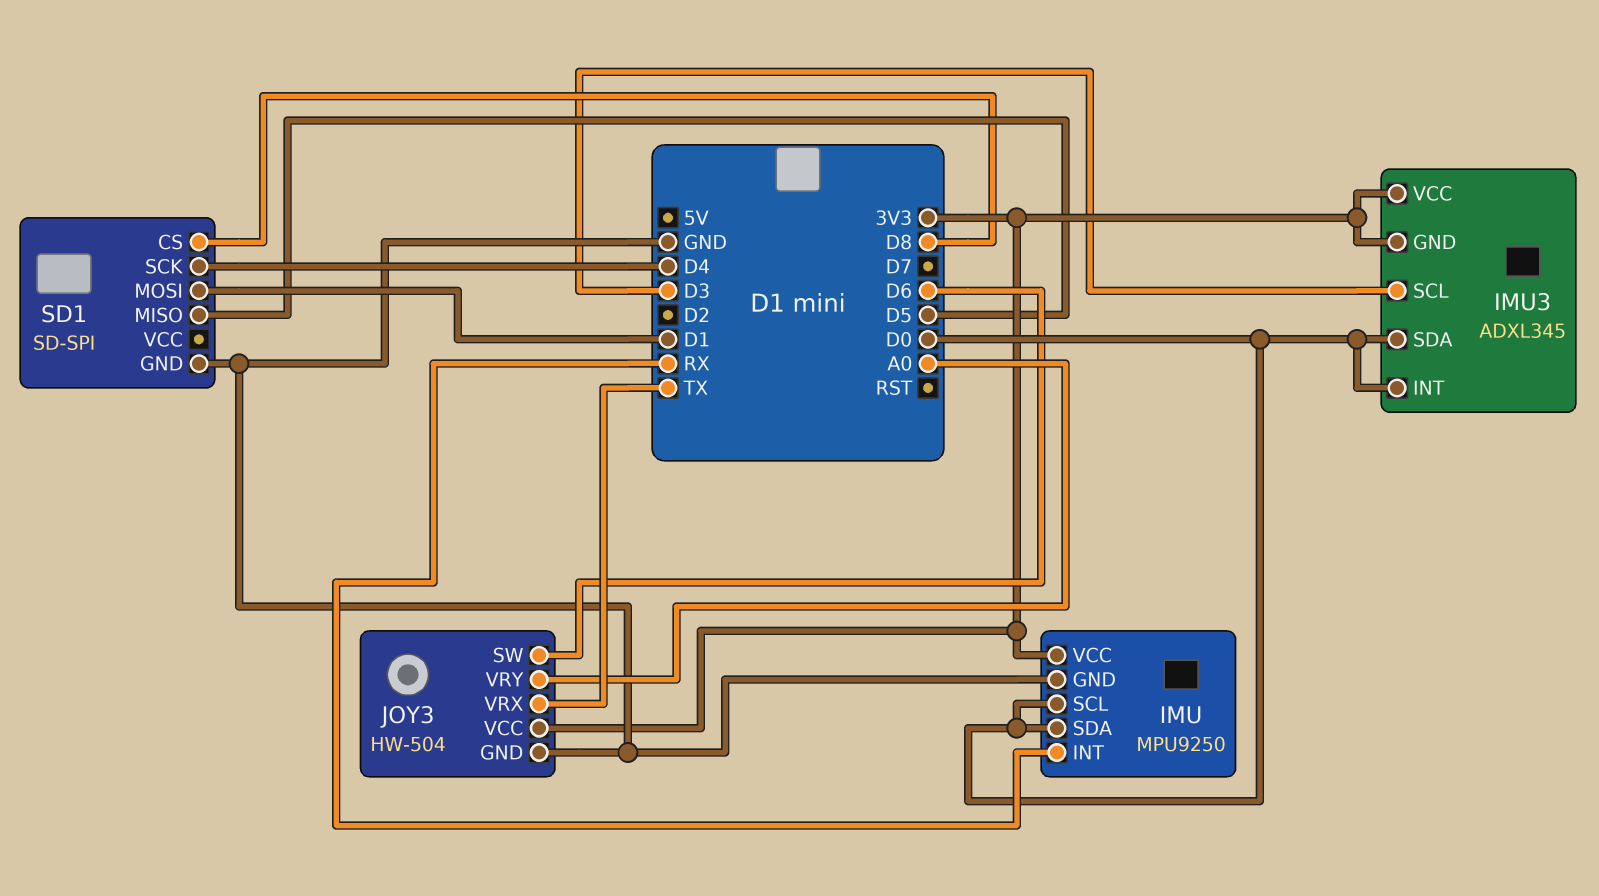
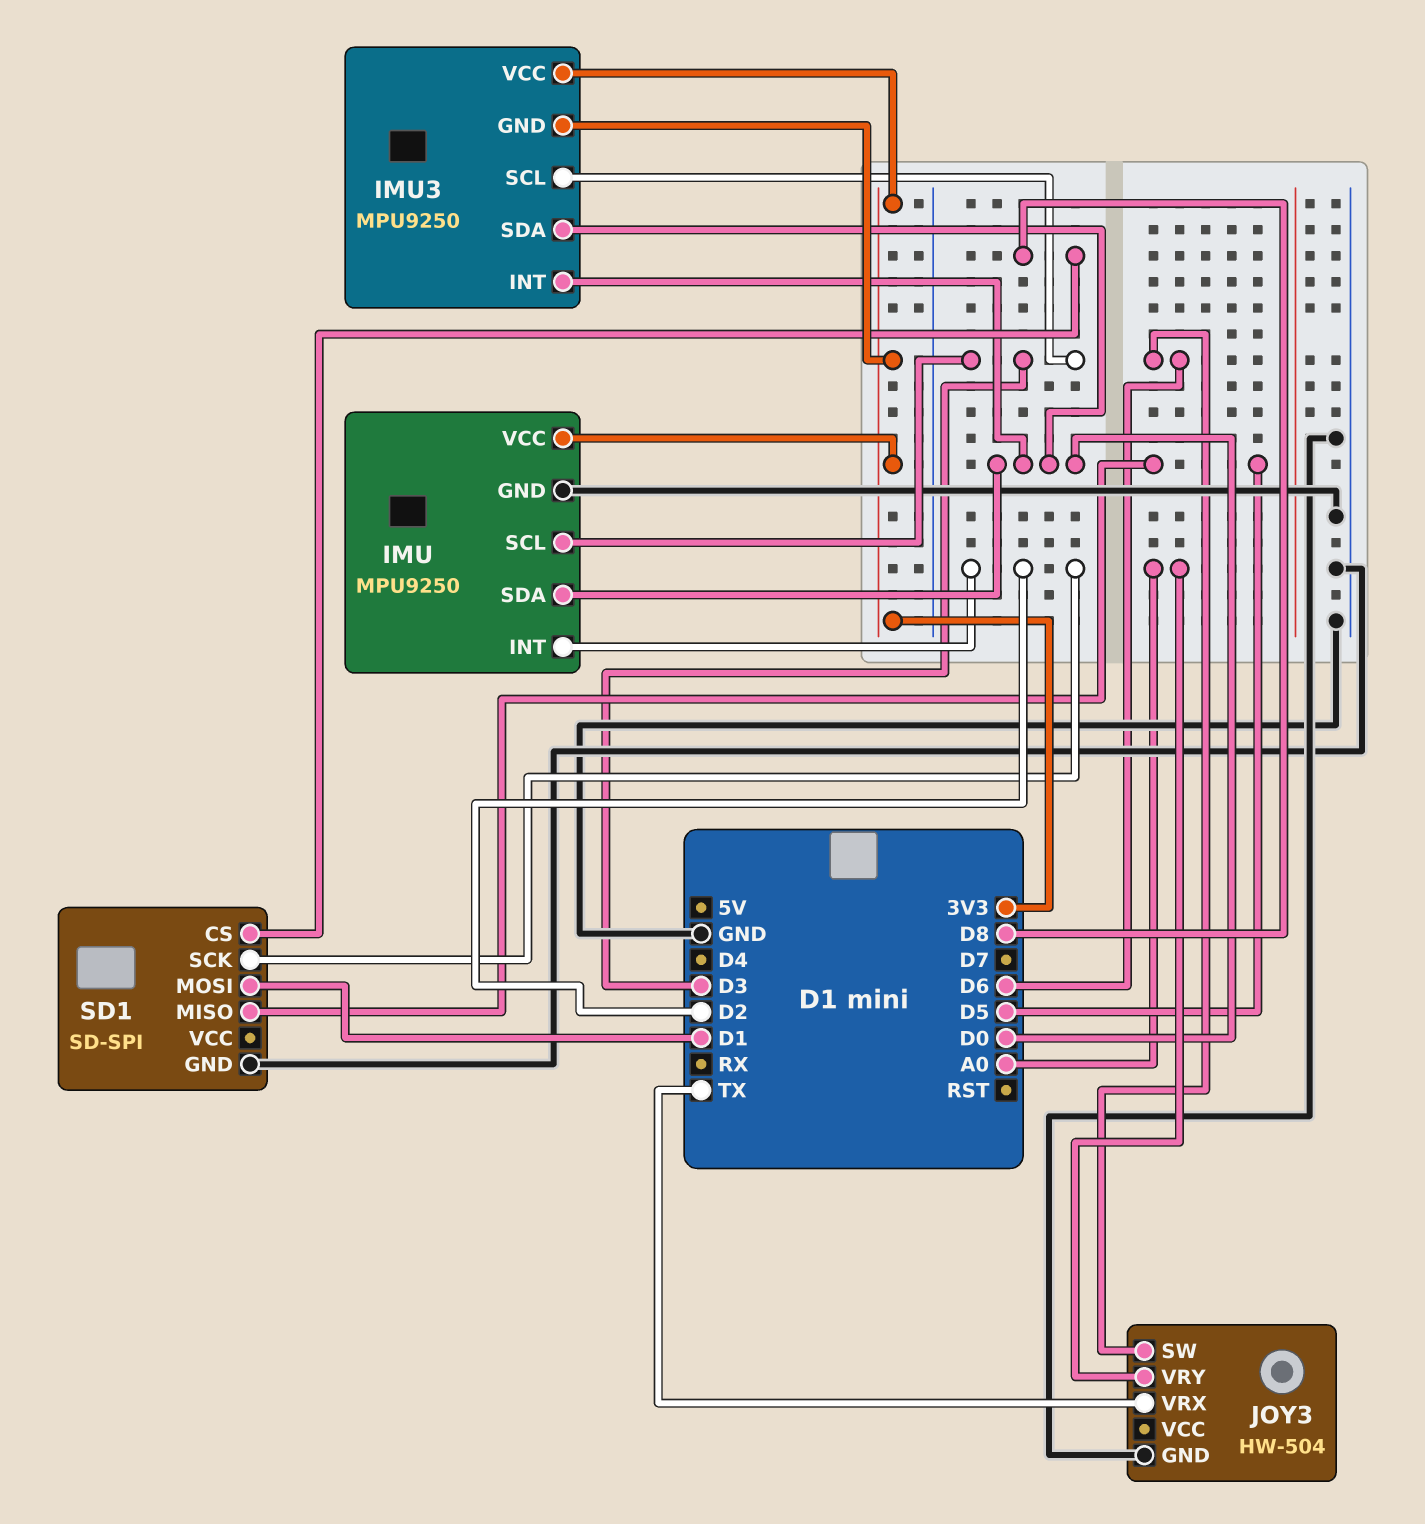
IMU pin INT: RX -> D2
IMU pin SCL: D0 -> D3
IMU3: ADXL345 -> MPU9250
JOY3 pin VCC: 3V3 -> none
SD1 pin SCK: D4 -> D2

